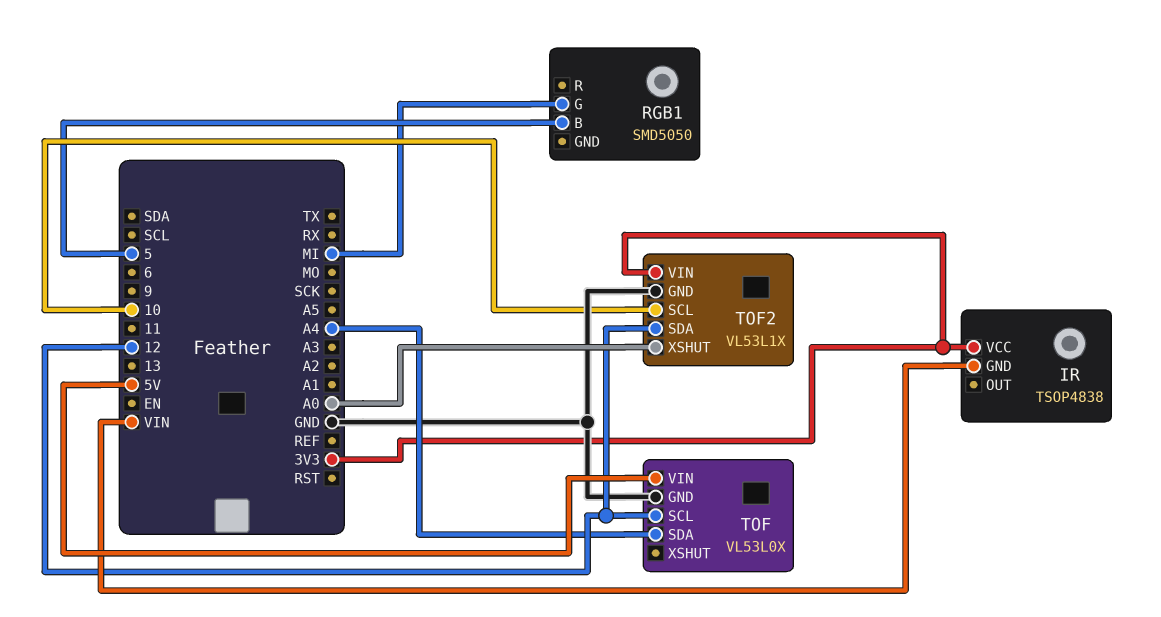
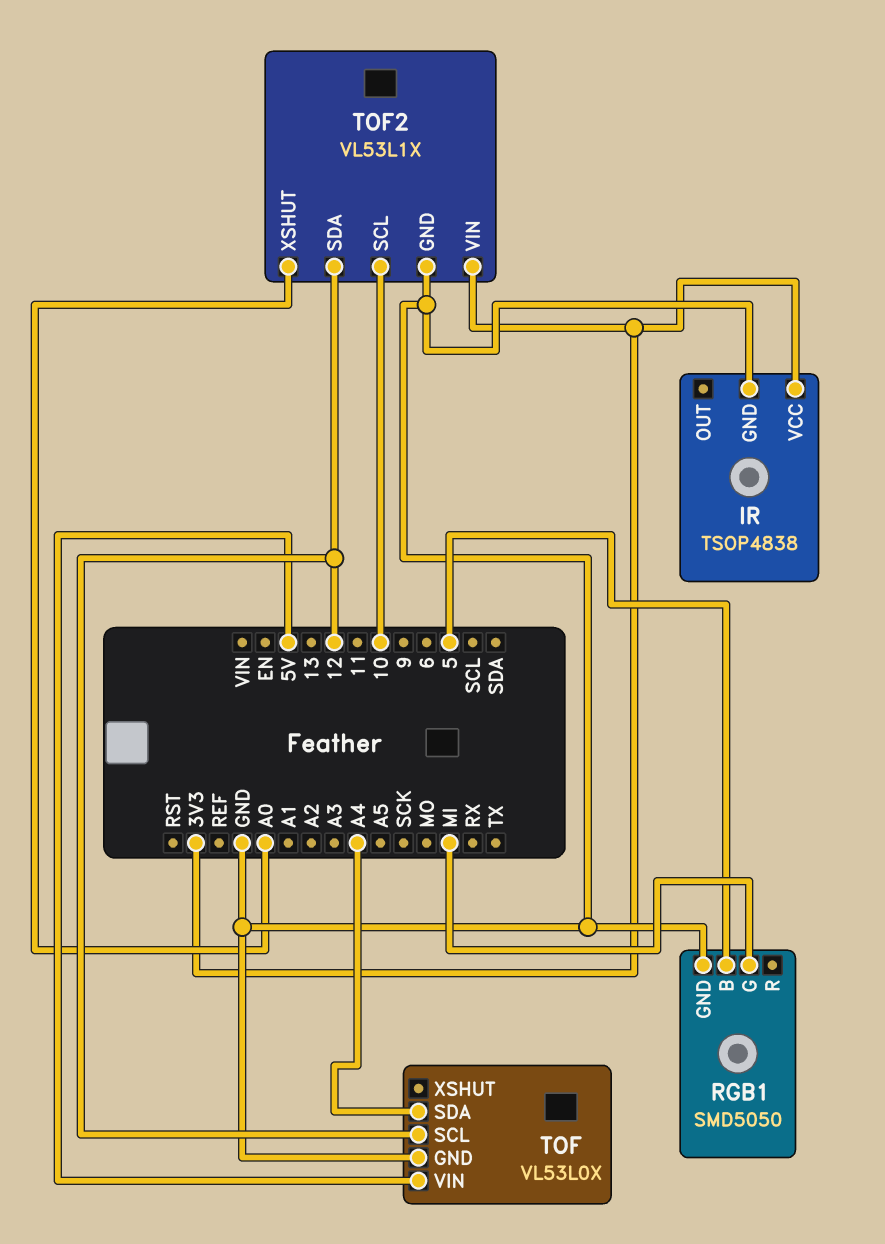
IR pin GND: VIN -> GND
RGB1 pin GND: none -> GND

